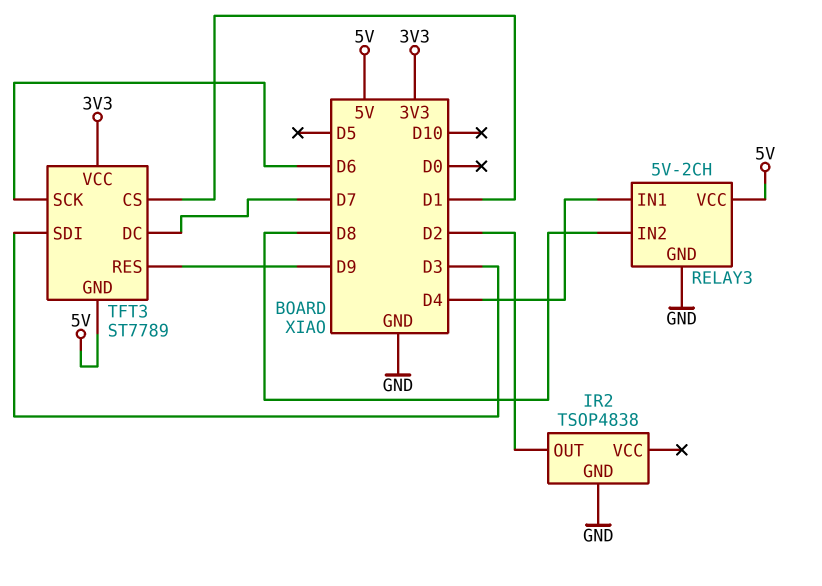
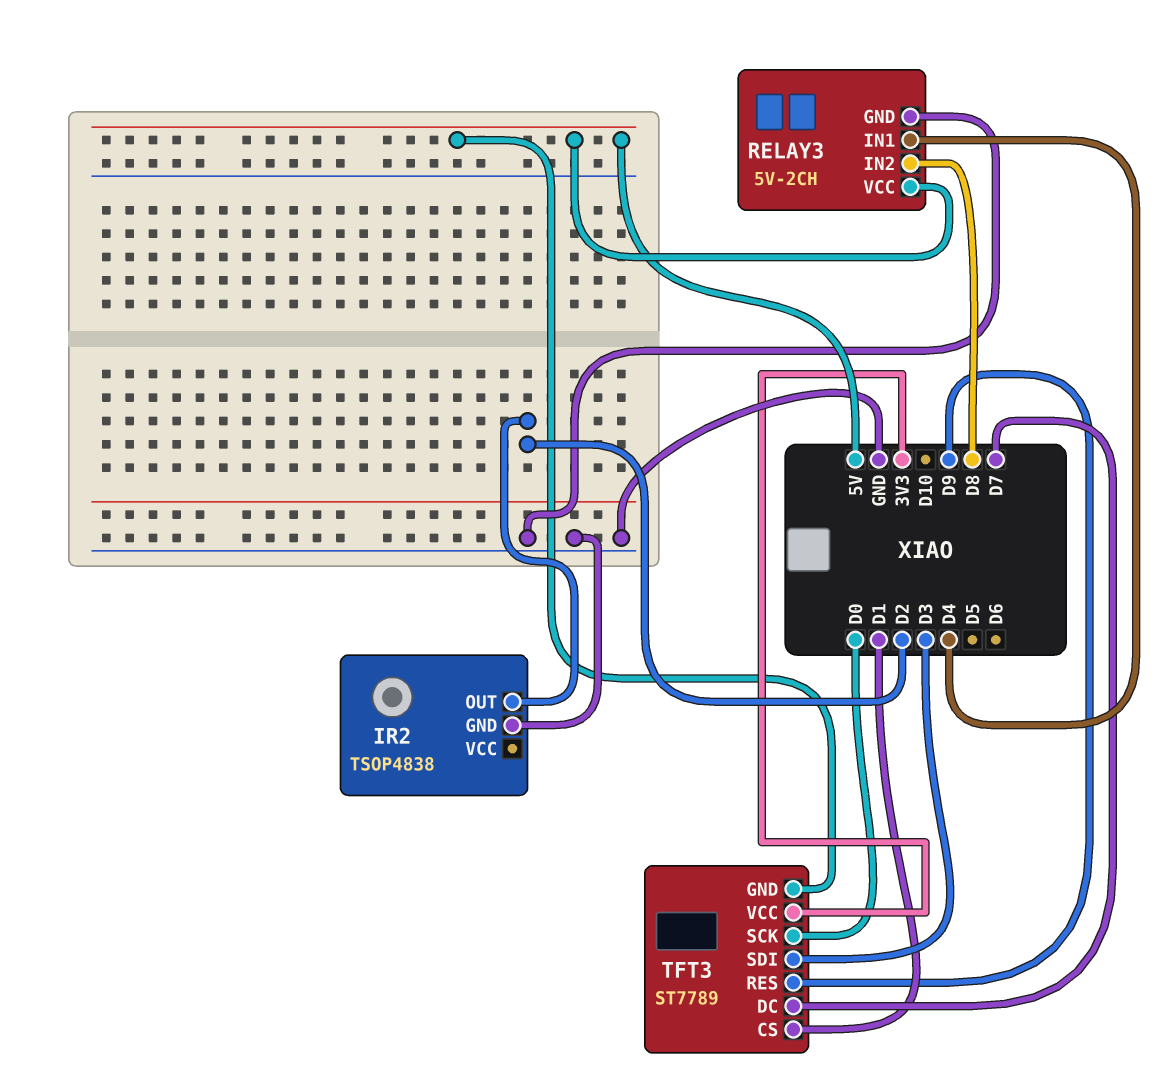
TFT3 pin SCK: D6 -> D0

